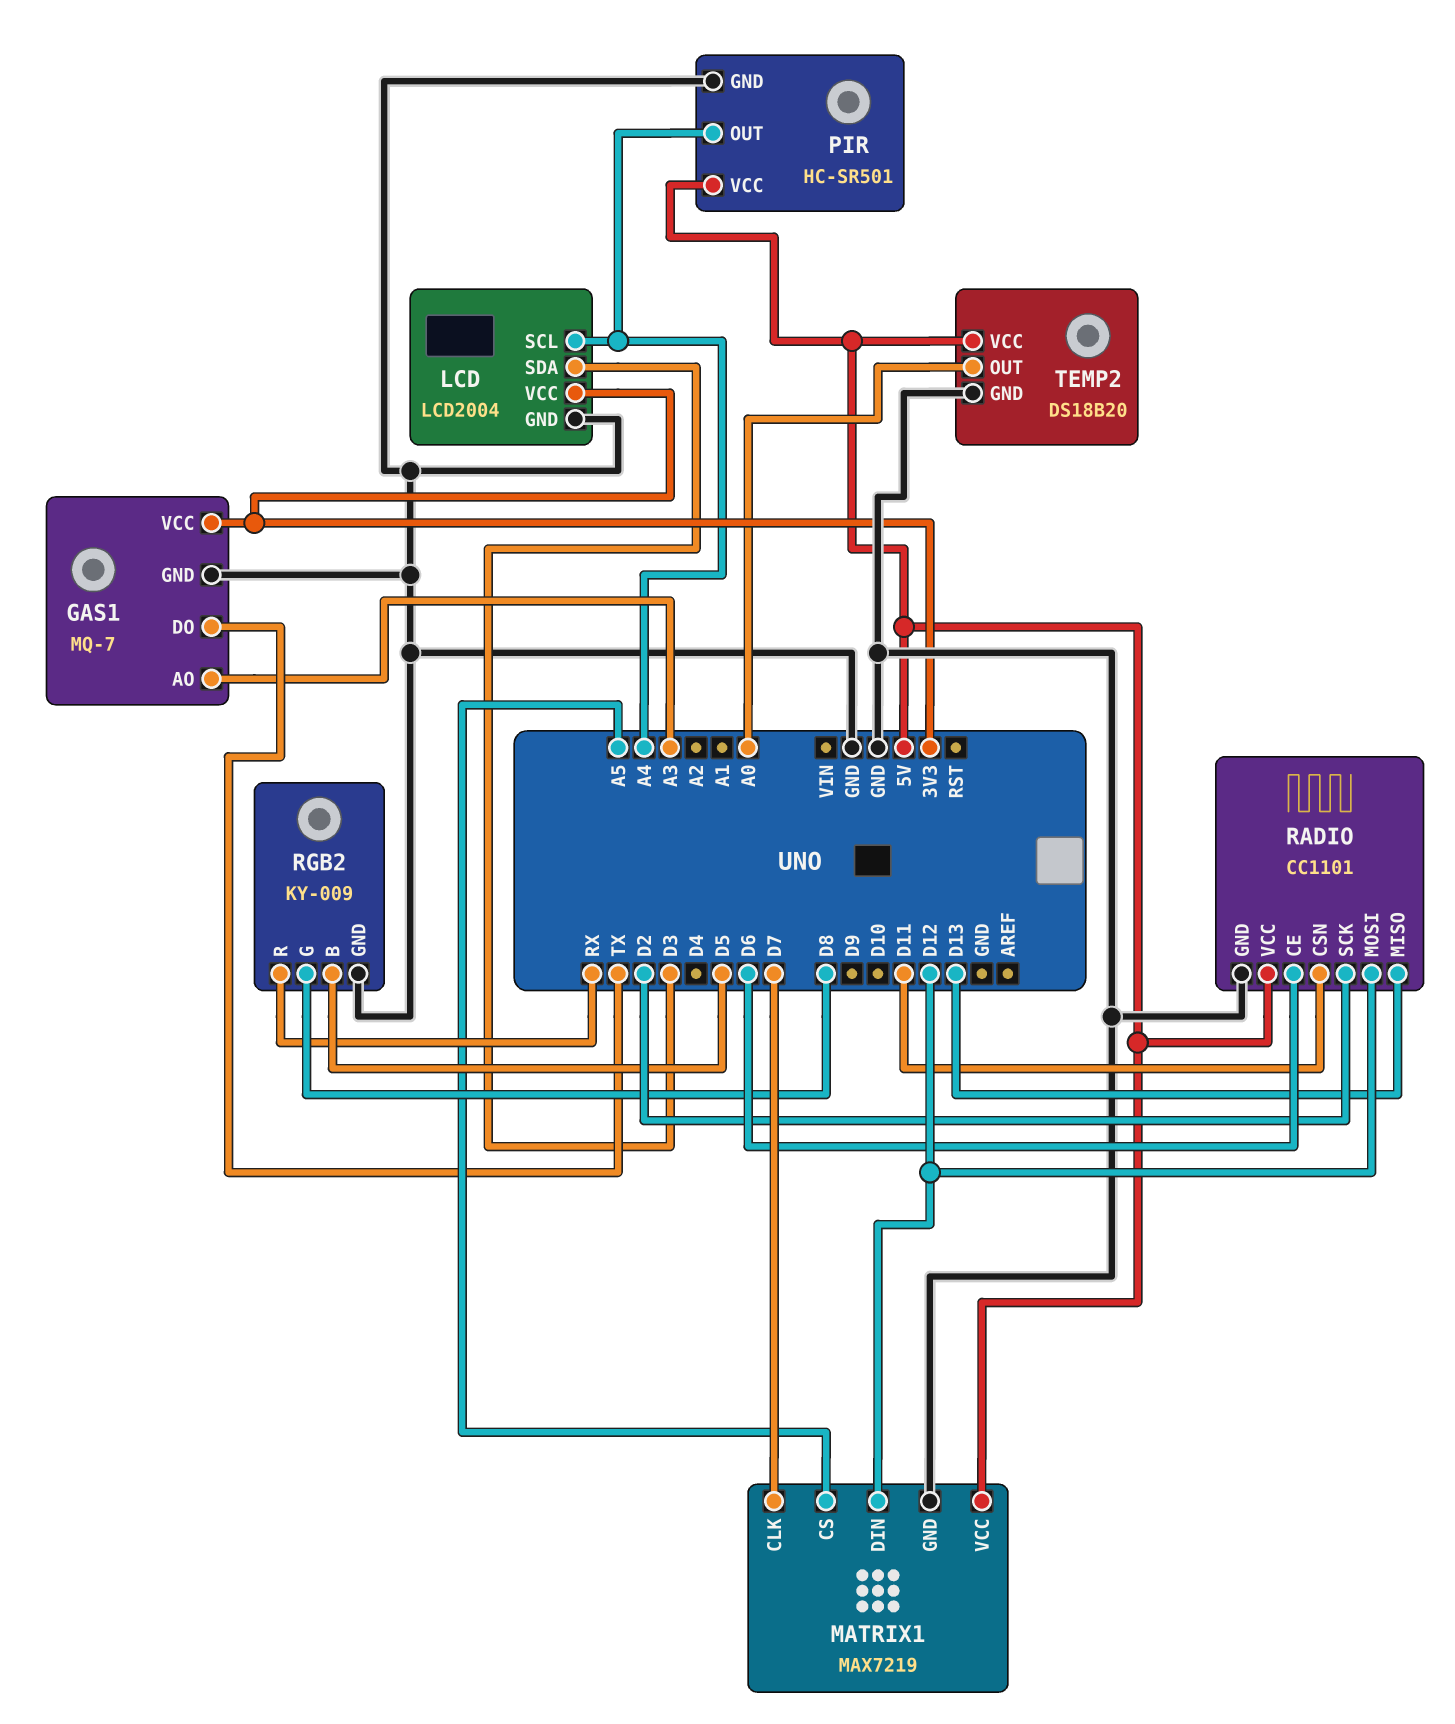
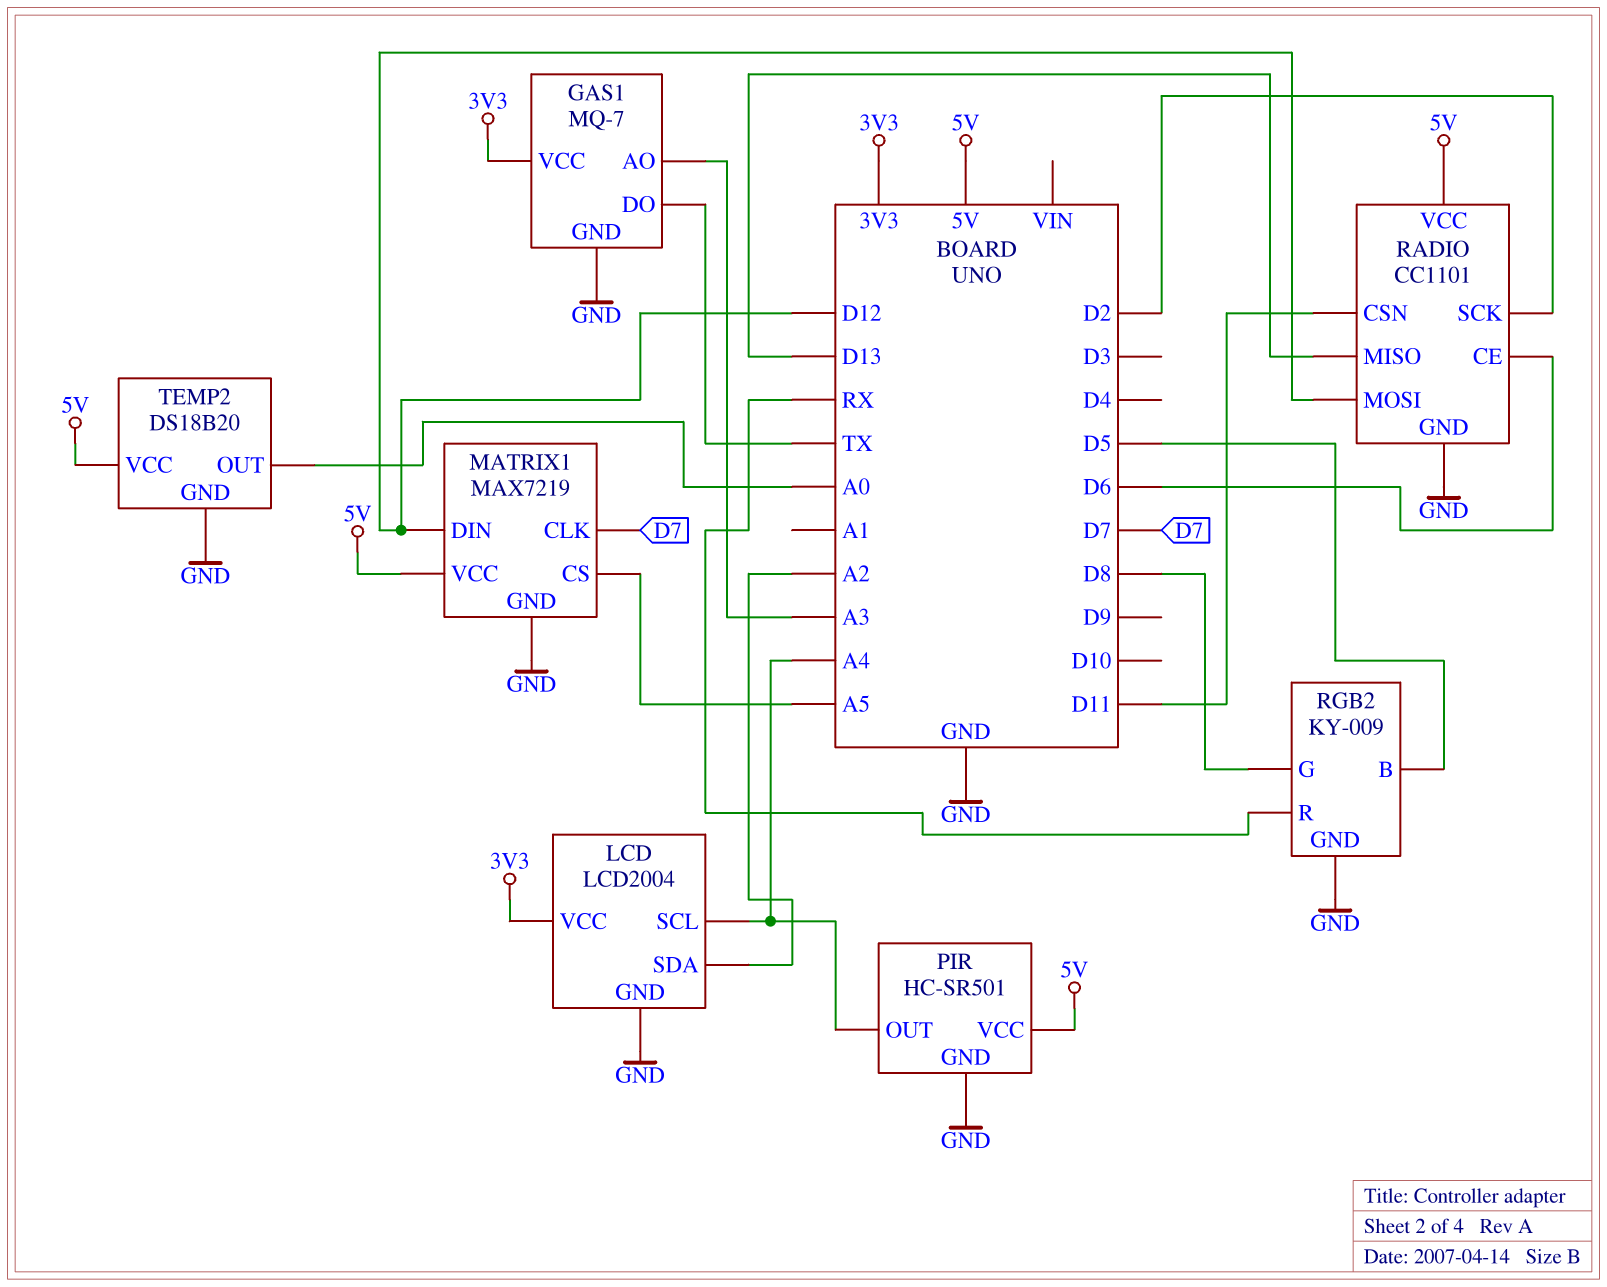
LCD pin SDA: D3 -> A2

